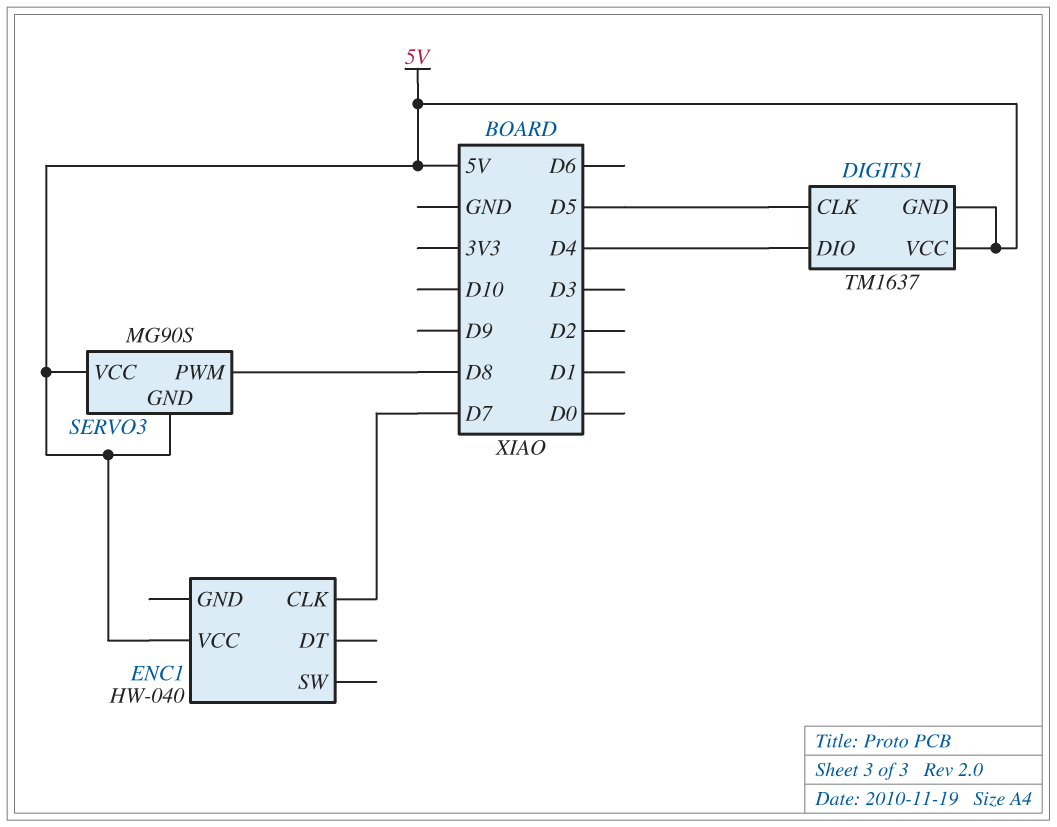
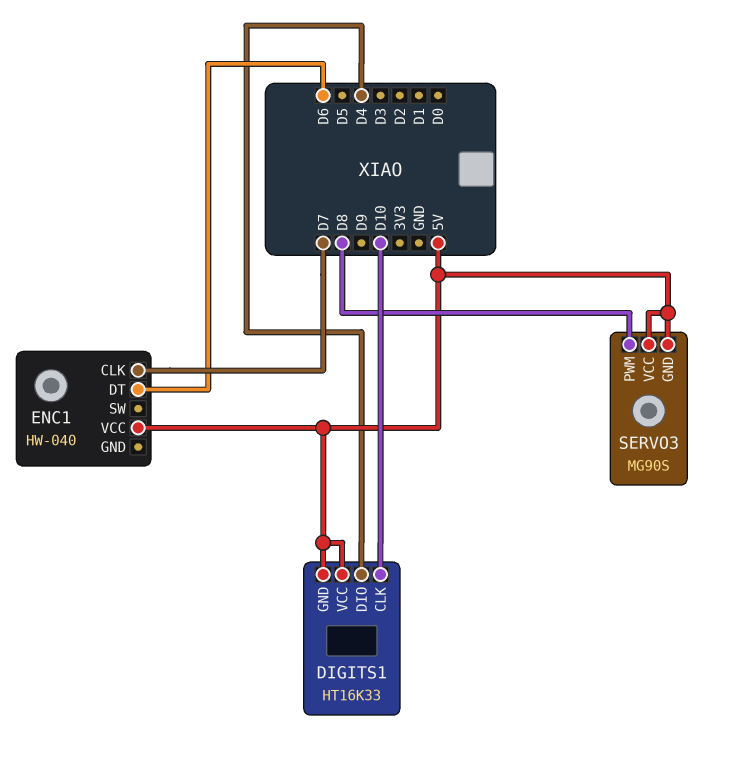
DIGITS1: TM1637 -> HT16K33
DIGITS1 pin CLK: D5 -> D10
ENC1 pin DT: none -> D6

